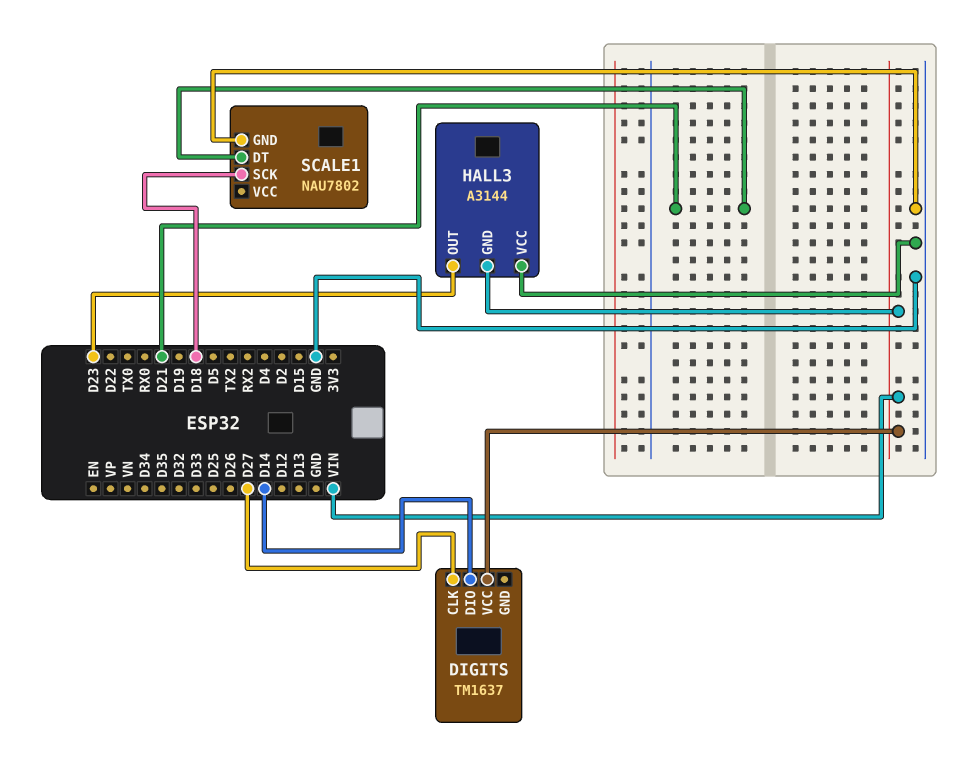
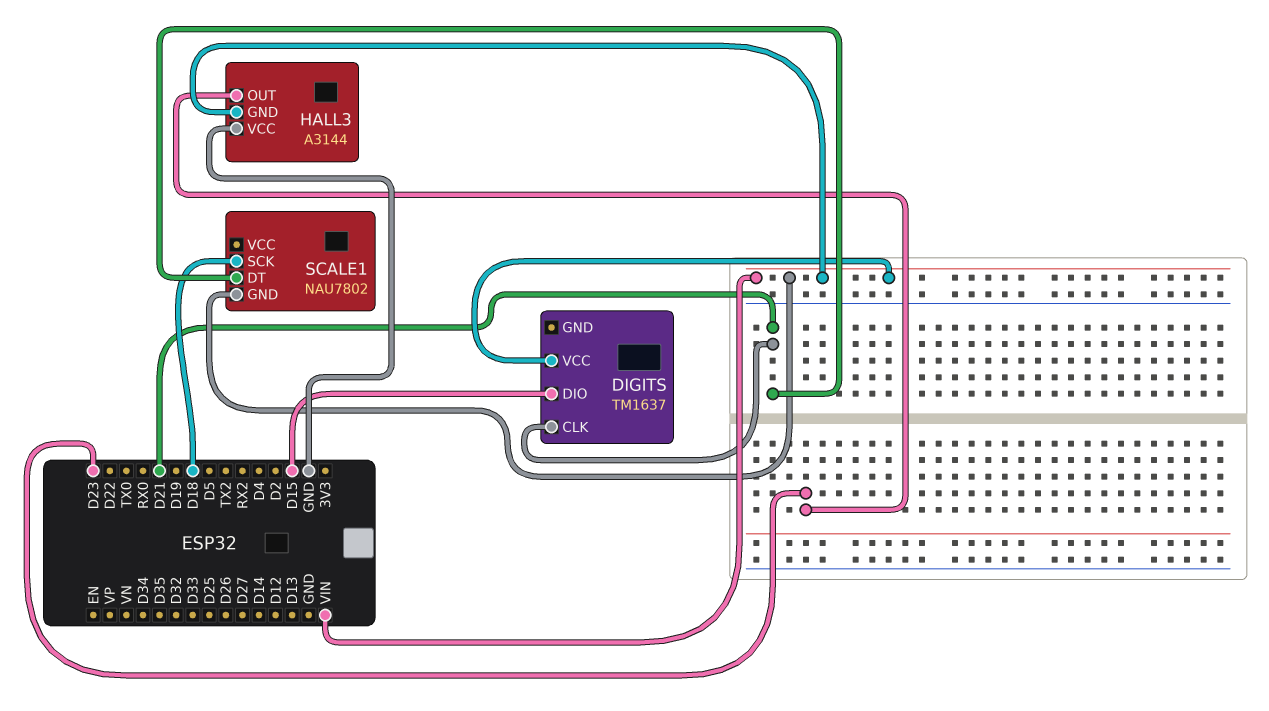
DIGITS pin CLK: D27 -> D21
DIGITS pin DIO: D14 -> D15
SCALE1 pin GND: GND -> VIN

